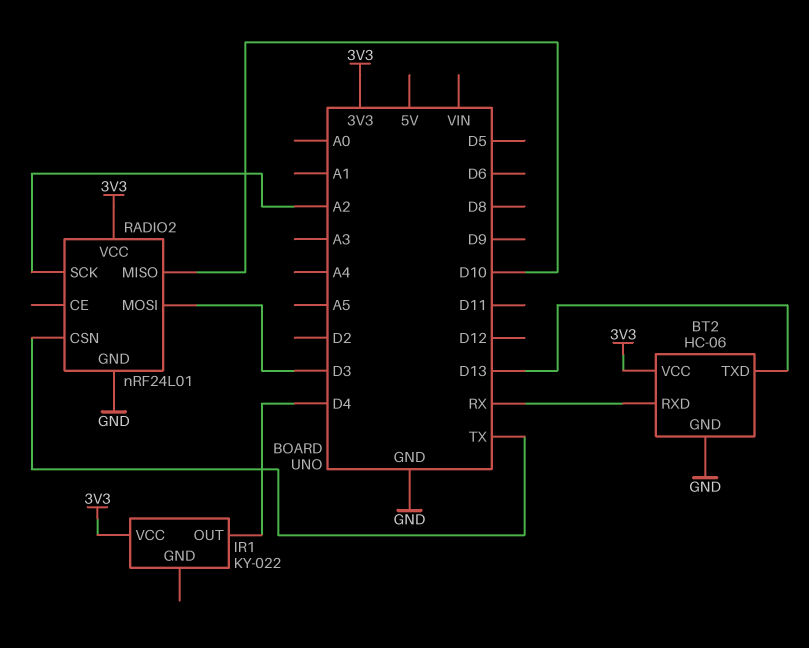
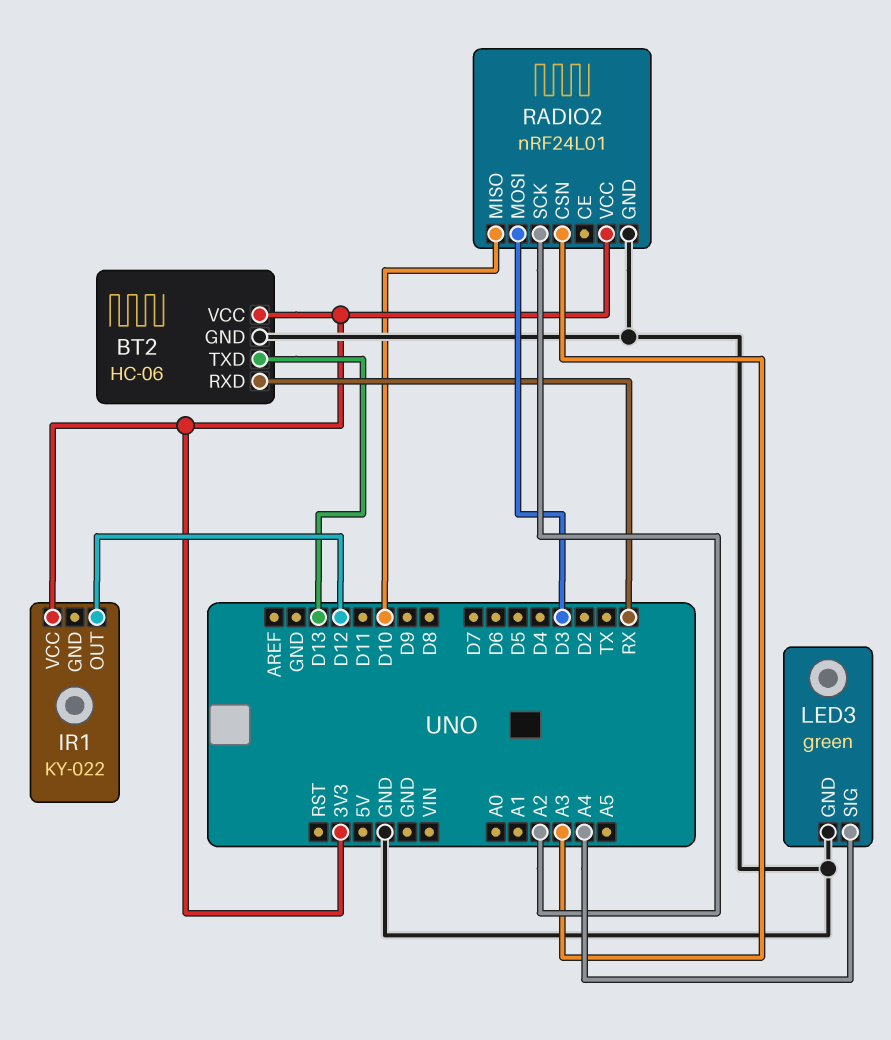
IR1 pin OUT: D4 -> D12
LED3: none -> green
LED3 pin GND: none -> GND
LED3 pin SIG: none -> A4
RADIO2 pin CSN: TX -> A3

